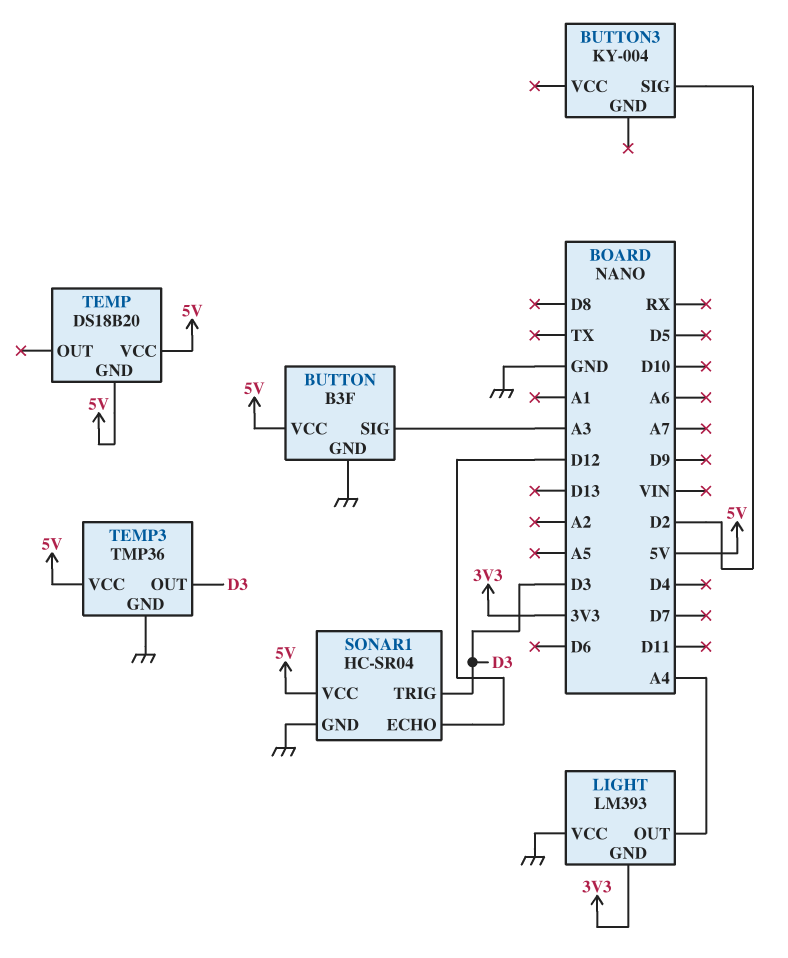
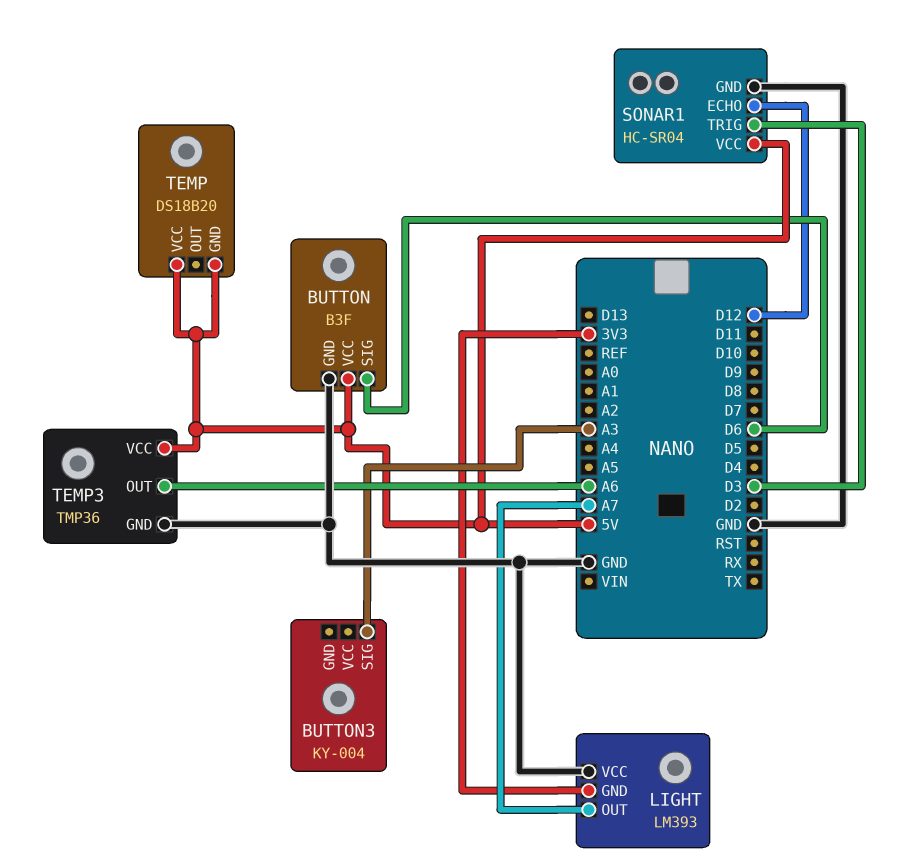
BUTTON pin SIG: A3 -> D6
BUTTON3 pin SIG: D2 -> A3
LIGHT pin OUT: A4 -> A7
TEMP3 pin OUT: D3 -> A6

